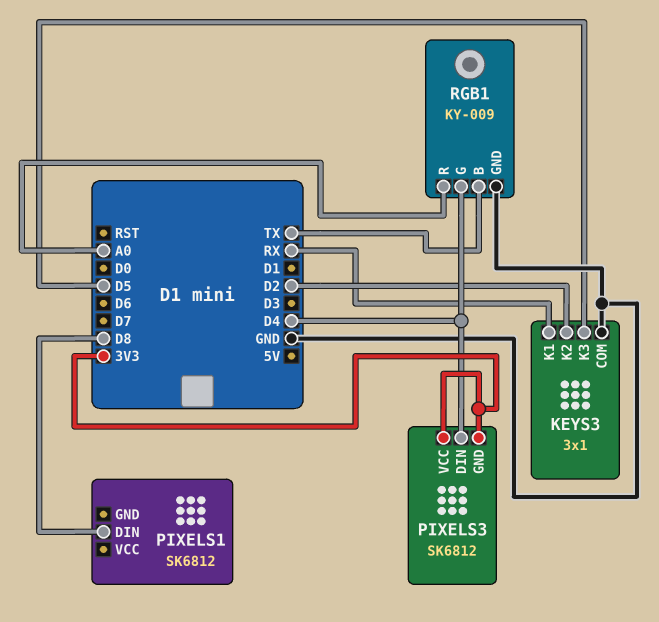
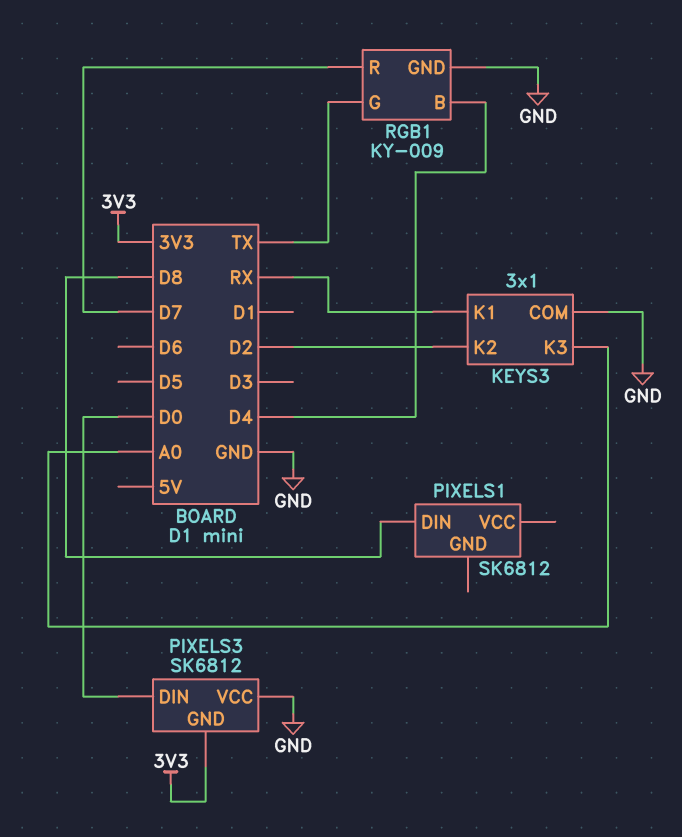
KEYS3 pin K3: D5 -> A0
PIXELS3 pin DIN: D4 -> D0
PIXELS3 pin VCC: 3V3 -> GND
RGB1 pin B: TX -> D4
RGB1 pin G: D4 -> TX
RGB1 pin R: A0 -> D7

